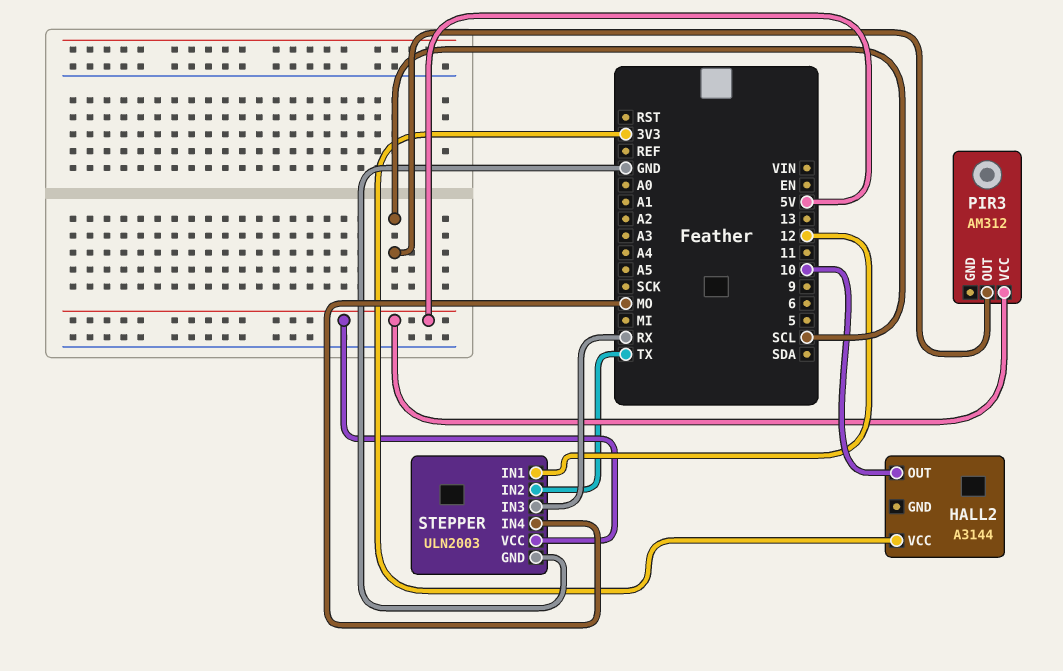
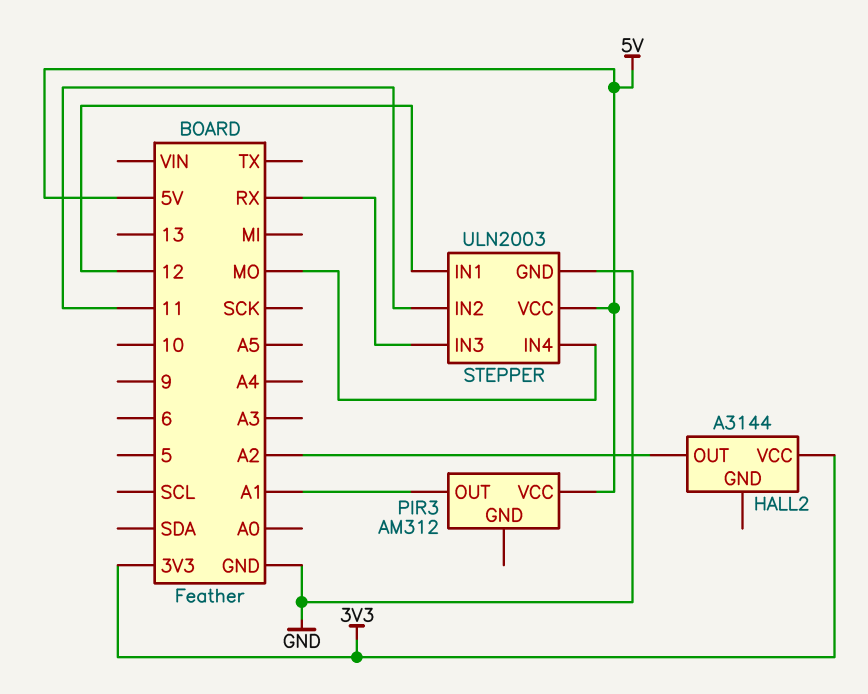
HALL2 pin OUT: 10 -> A2
PIR3 pin OUT: SCL -> A1
STEPPER pin IN2: TX -> 11

